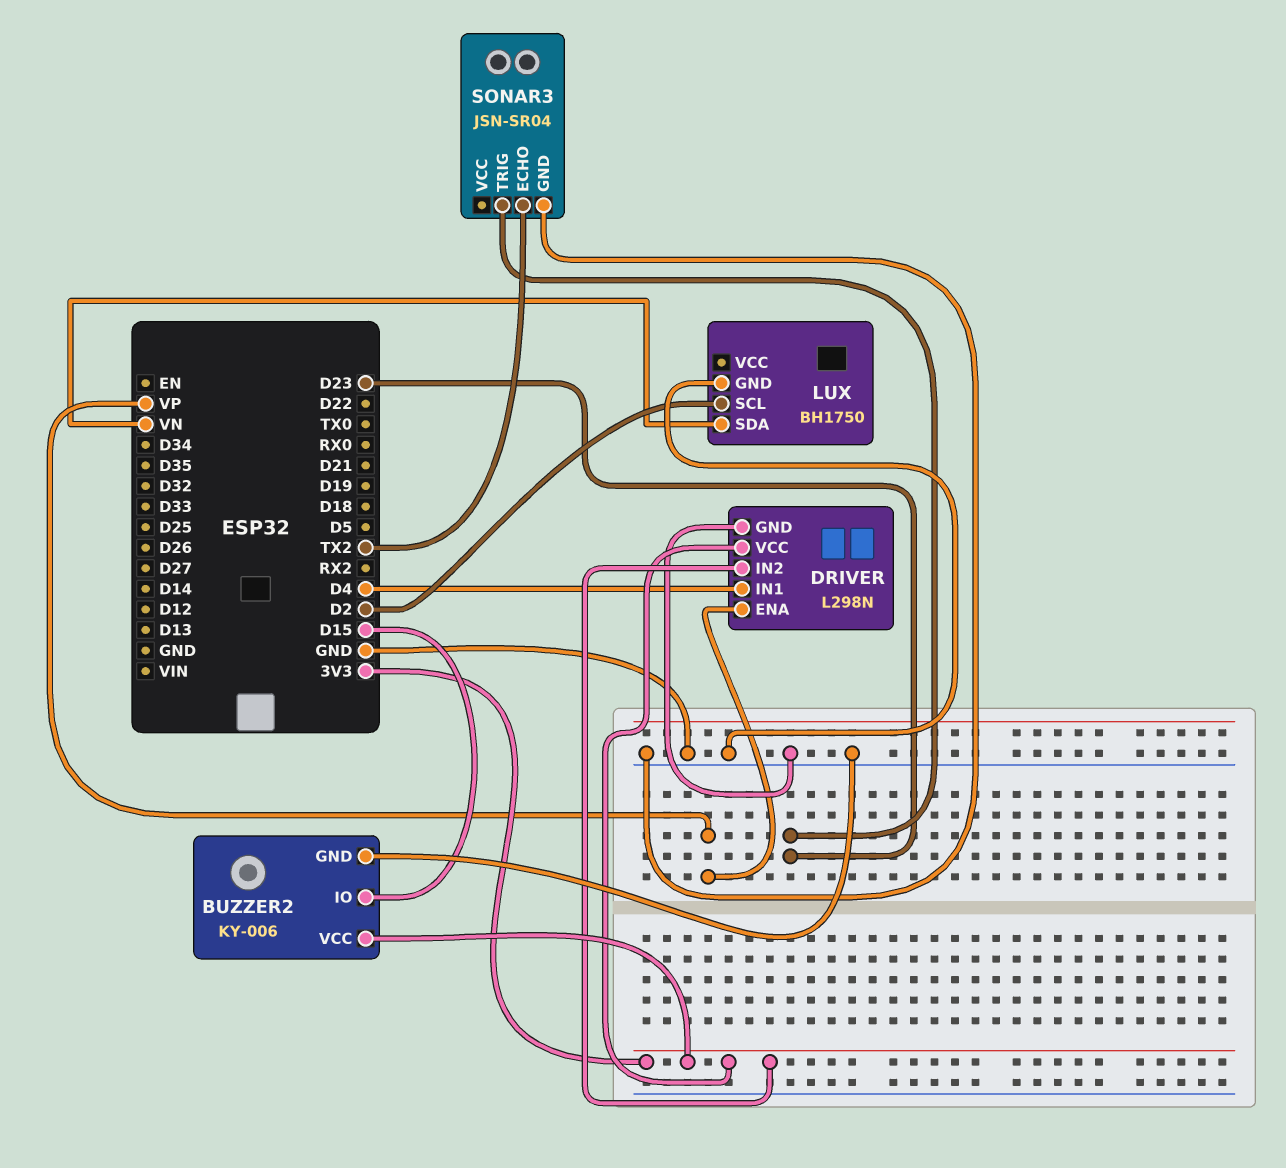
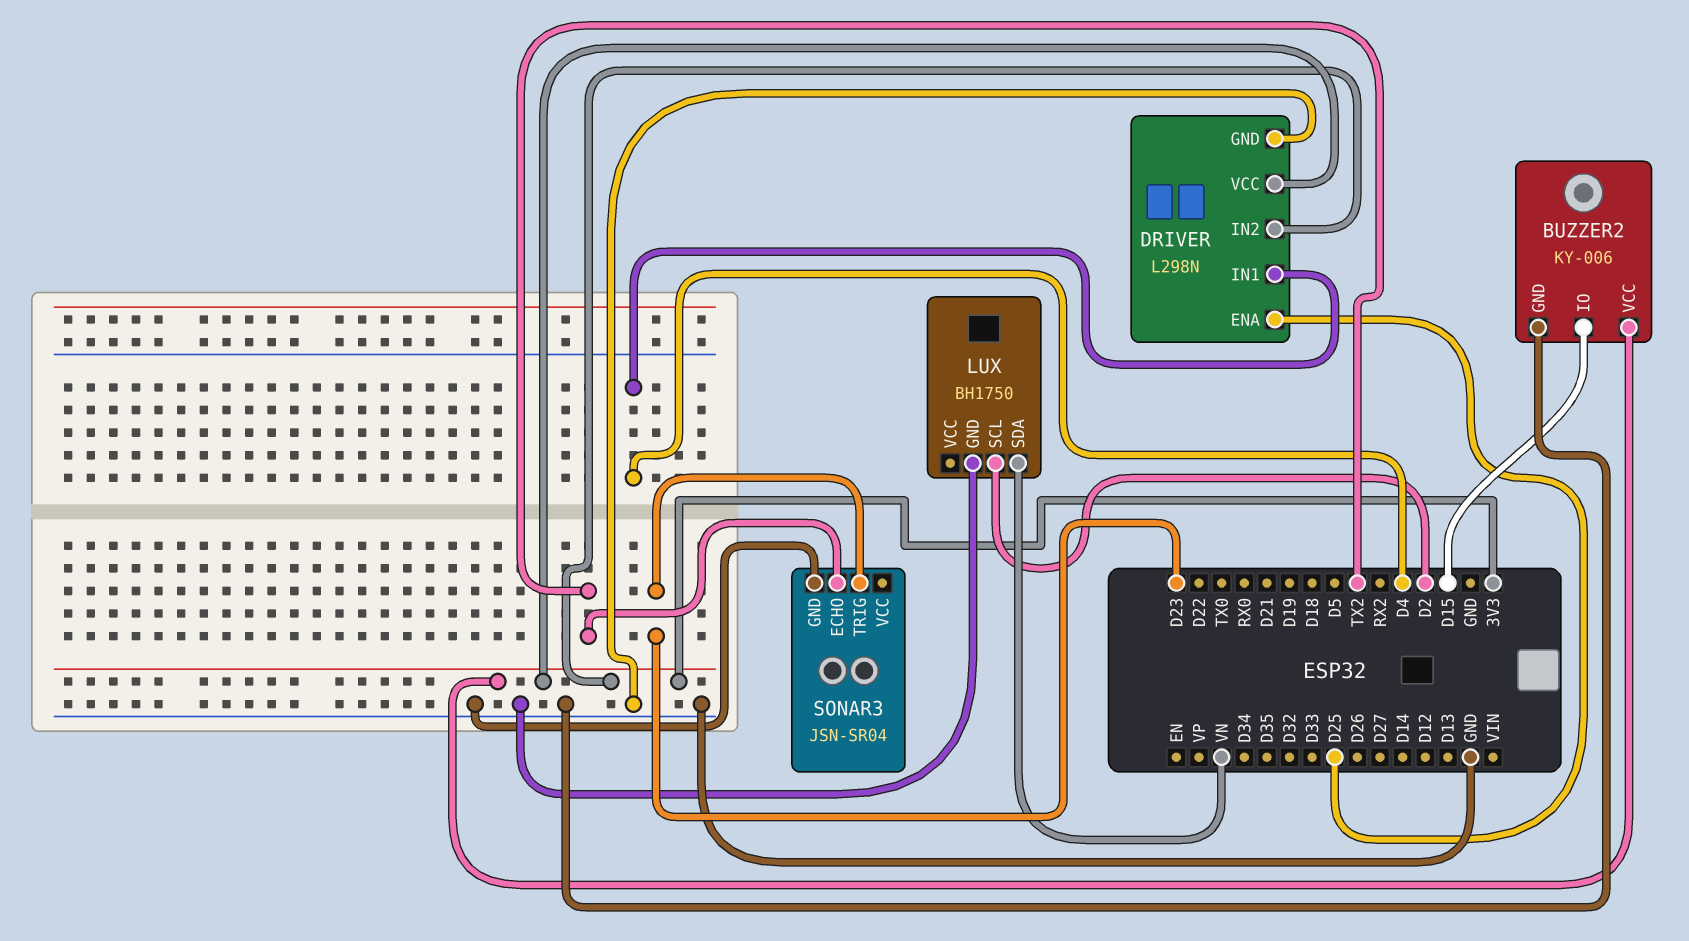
DRIVER pin ENA: VP -> D25

